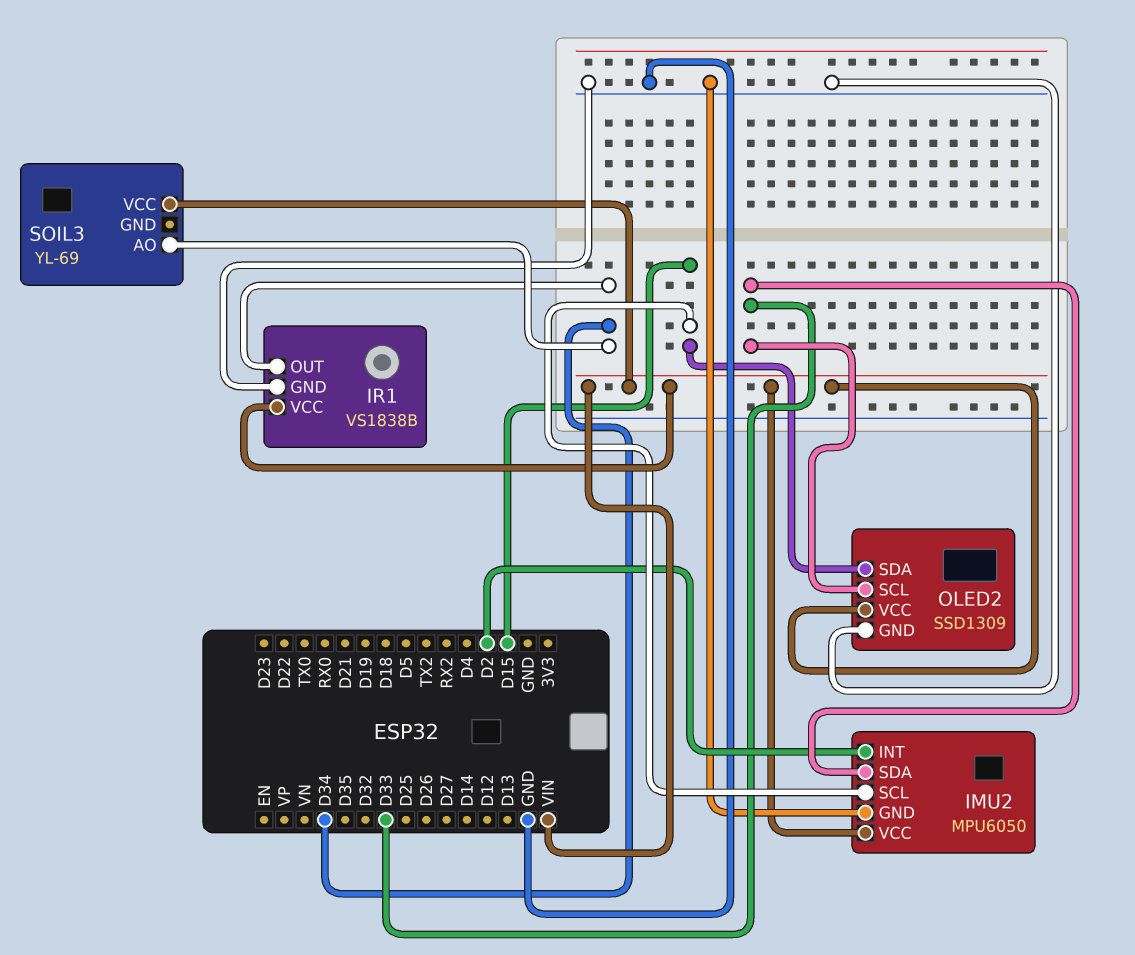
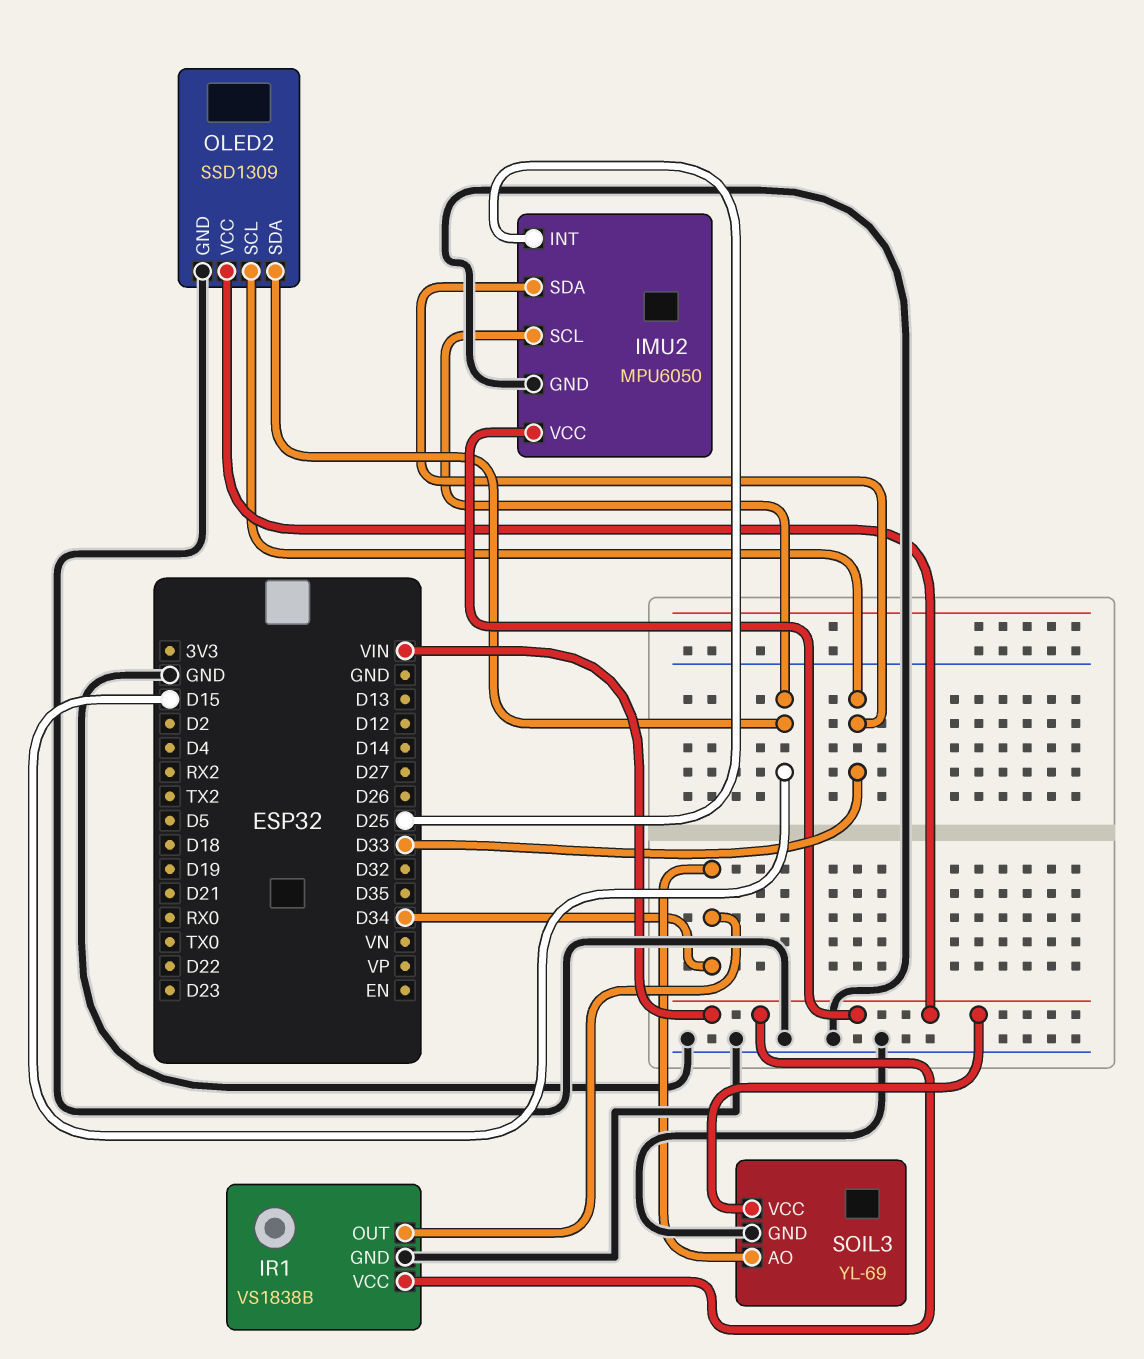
IMU2 pin INT: D2 -> D25
SOIL3 pin GND: none -> GND

